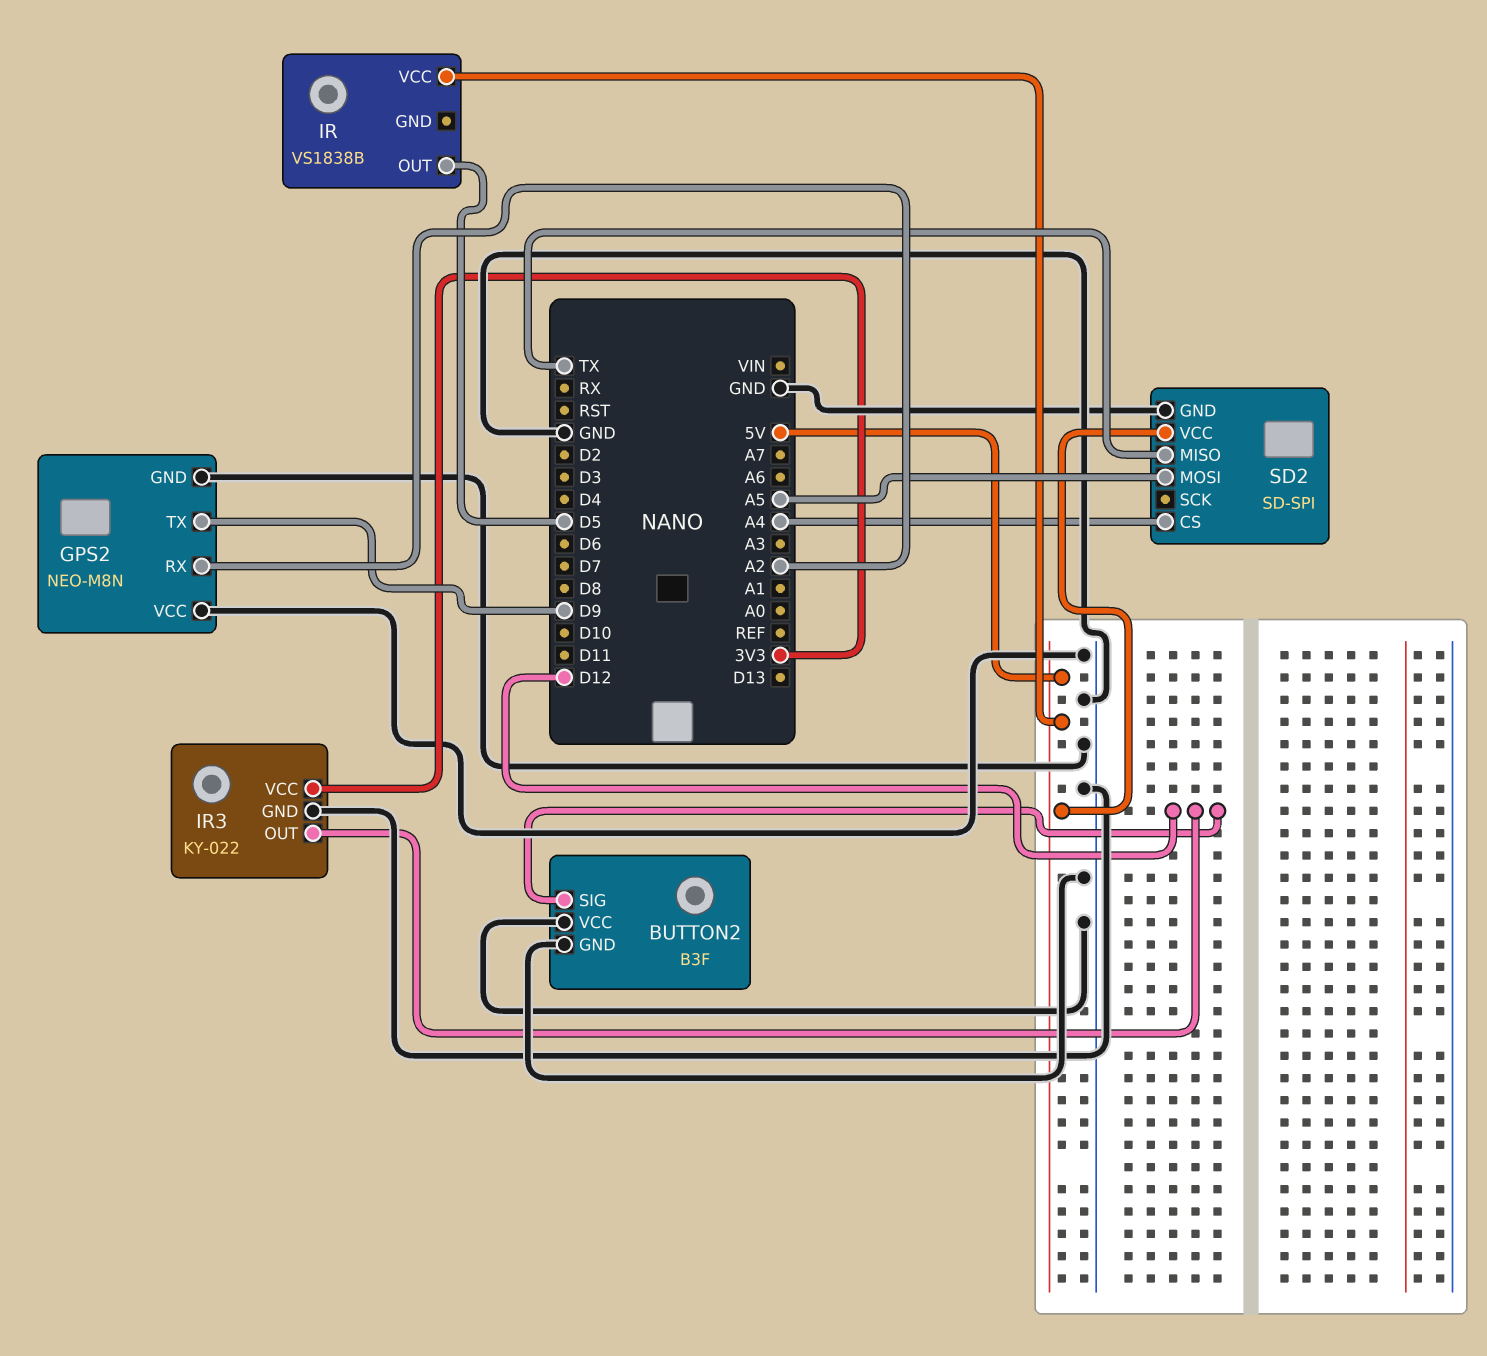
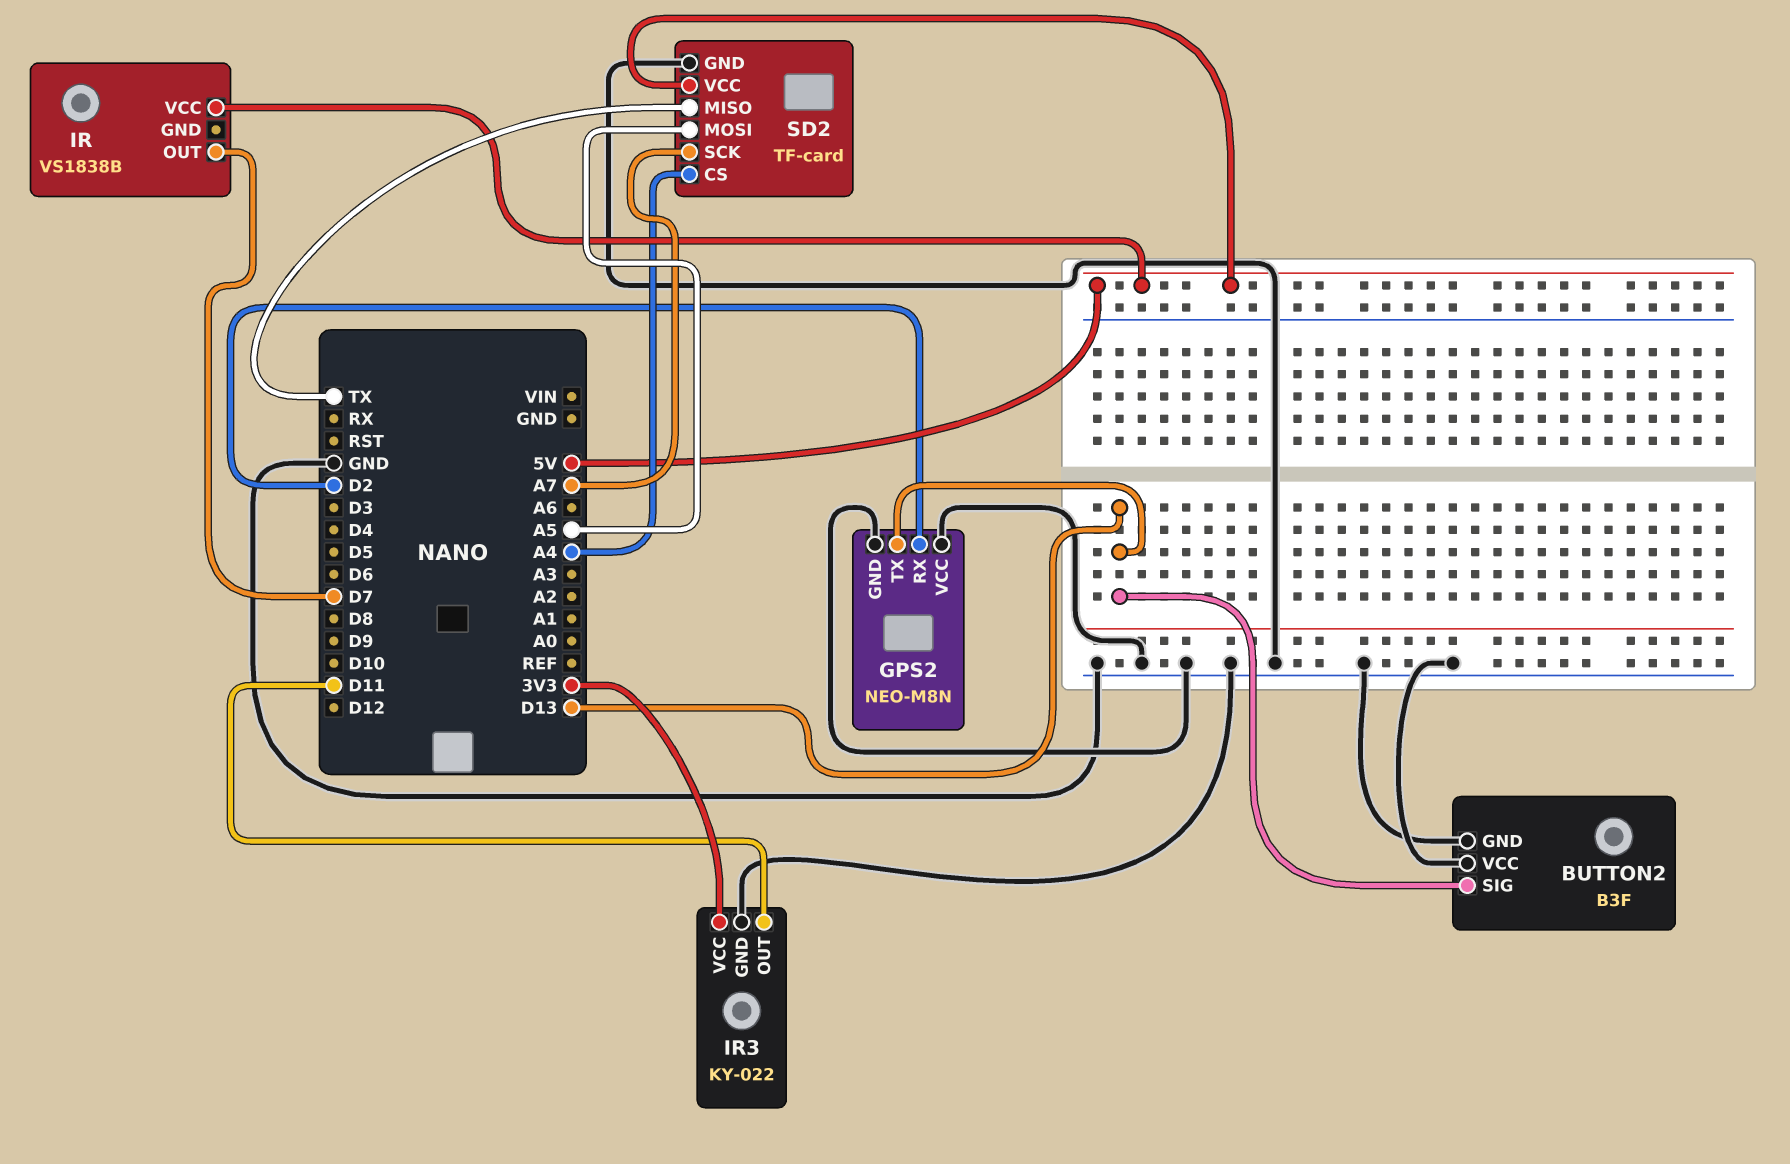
BUTTON2 pin SIG: D12 -> D13
GPS2 pin RX: A2 -> D2
GPS2 pin TX: D9 -> D13
IR pin OUT: D5 -> D7
IR3 pin OUT: D12 -> D11
SD2: SD-SPI -> TF-card
SD2 pin SCK: none -> A7

